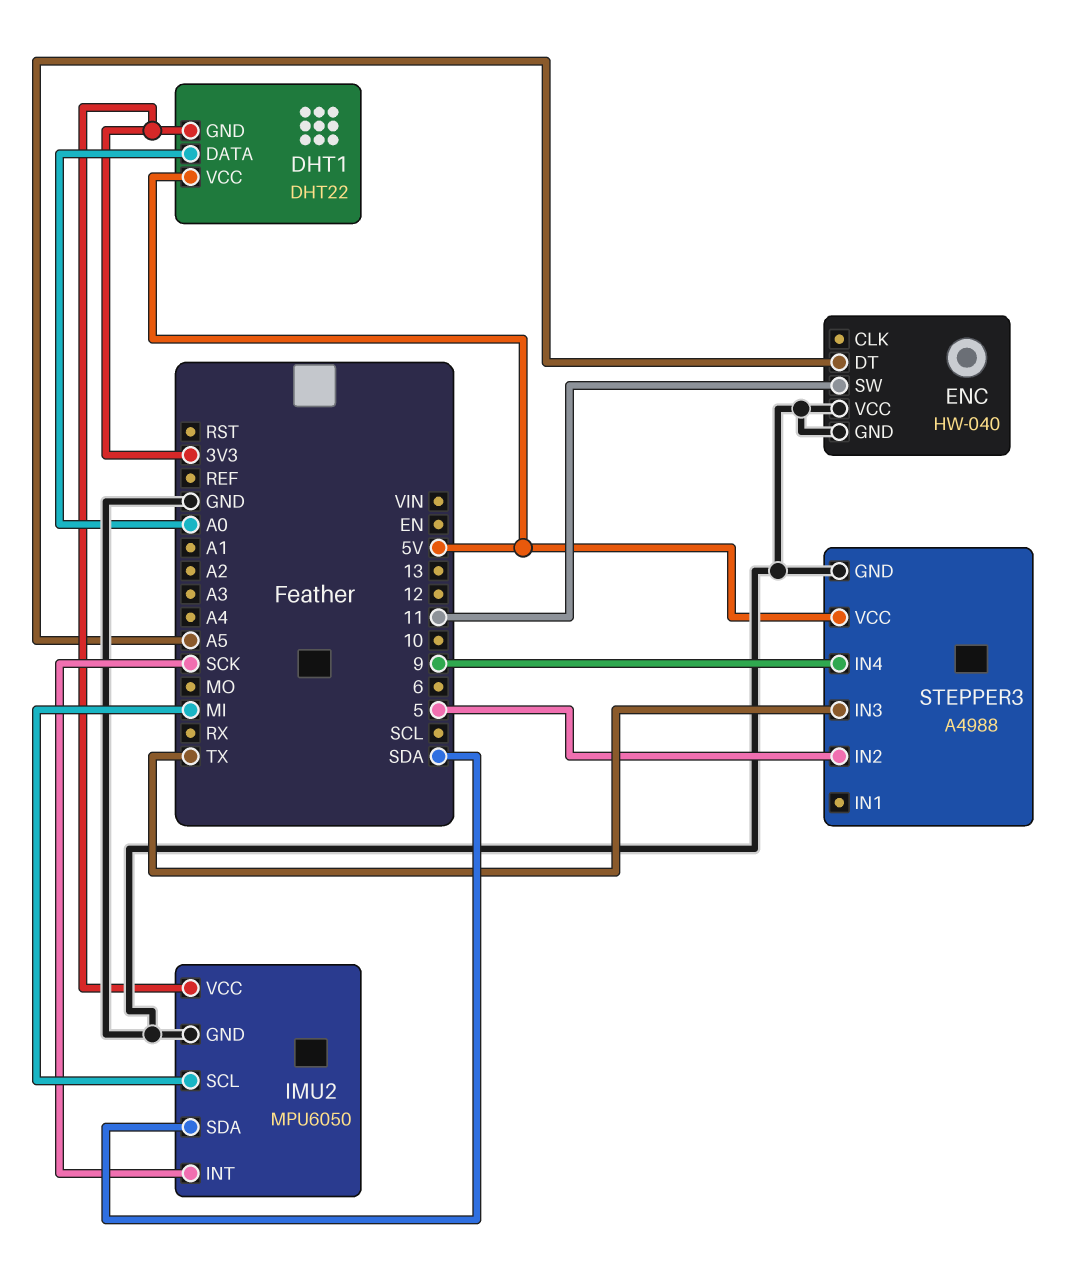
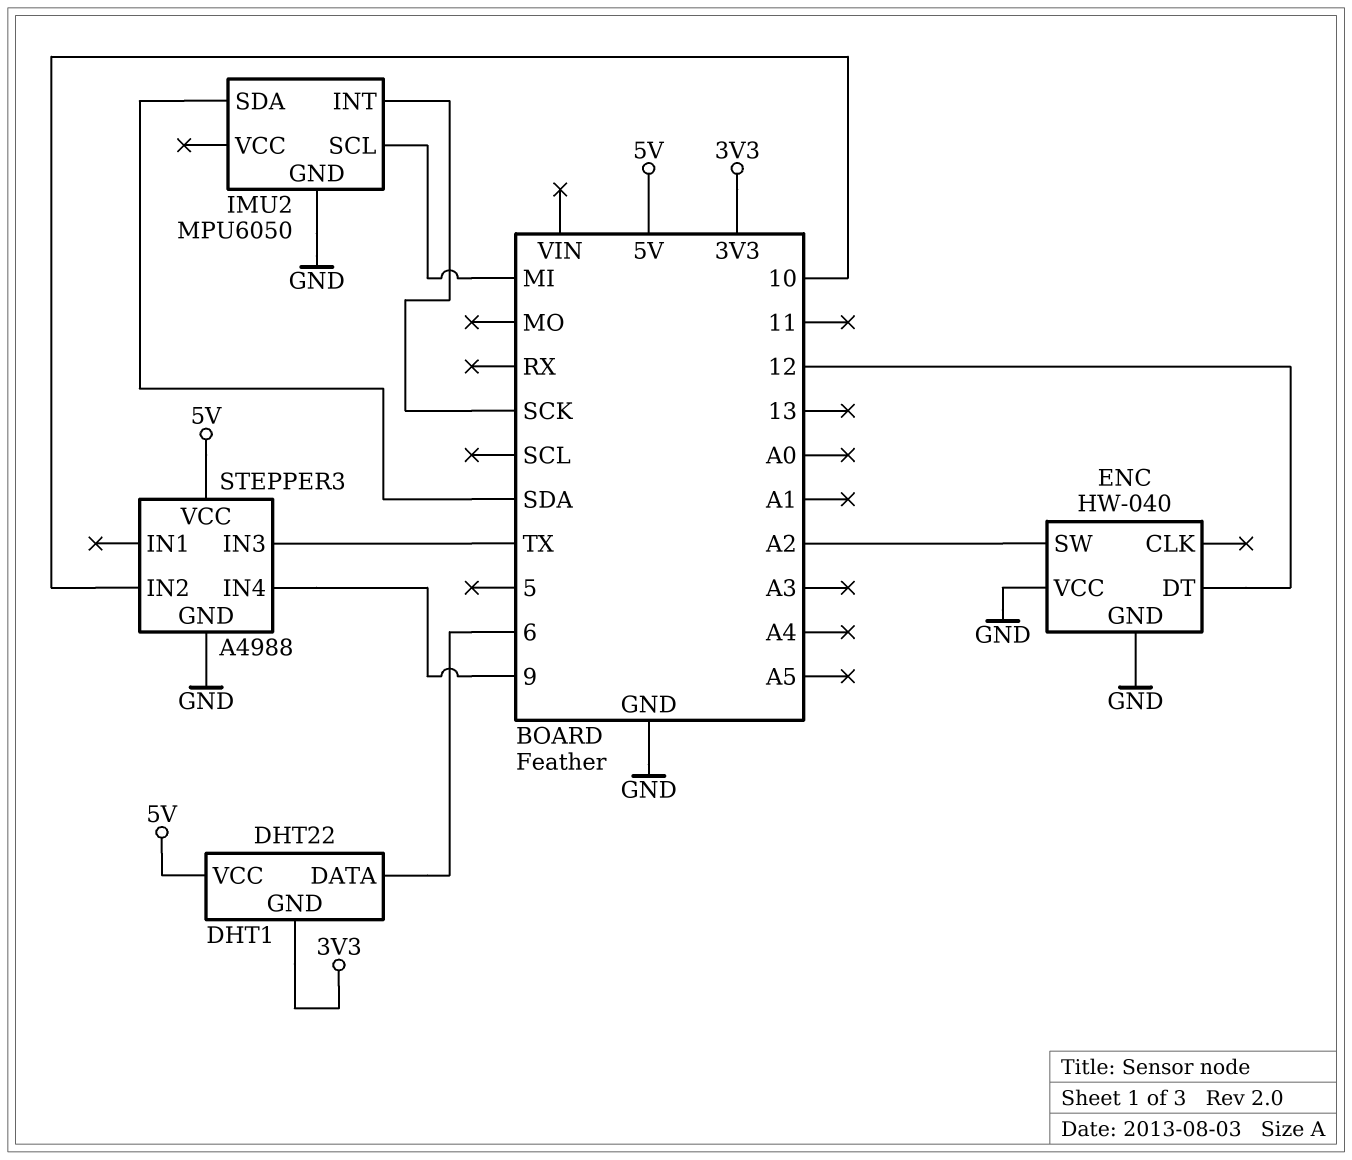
DHT1 pin DATA: A0 -> 6
ENC pin DT: A5 -> 12
ENC pin SW: 11 -> A2
IMU2 pin VCC: 3V3 -> none
STEPPER3 pin IN2: 5 -> 10

